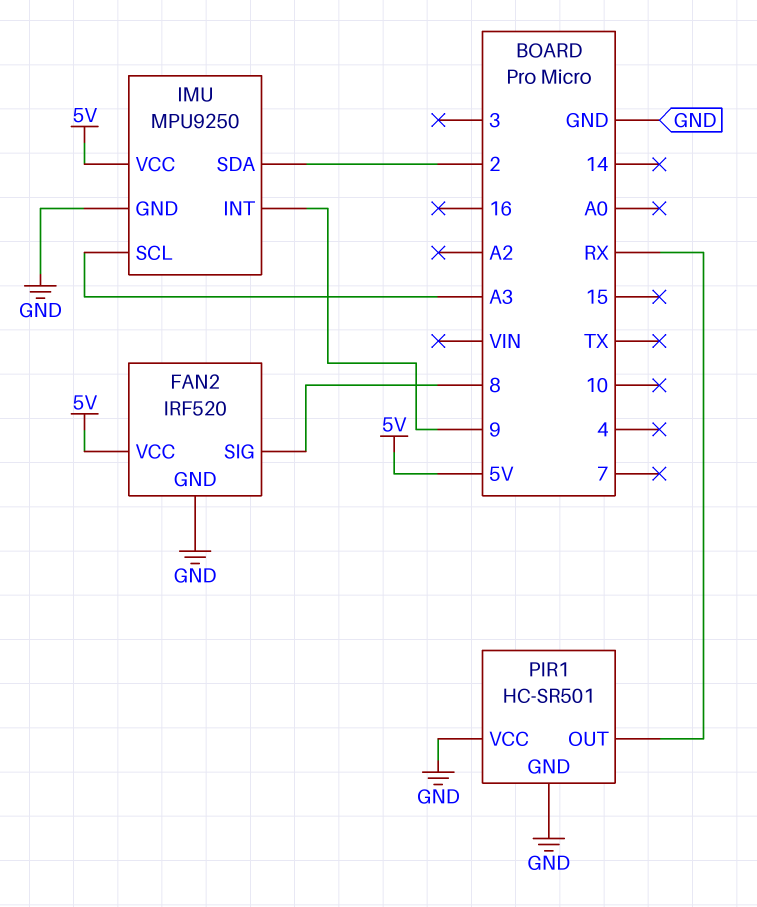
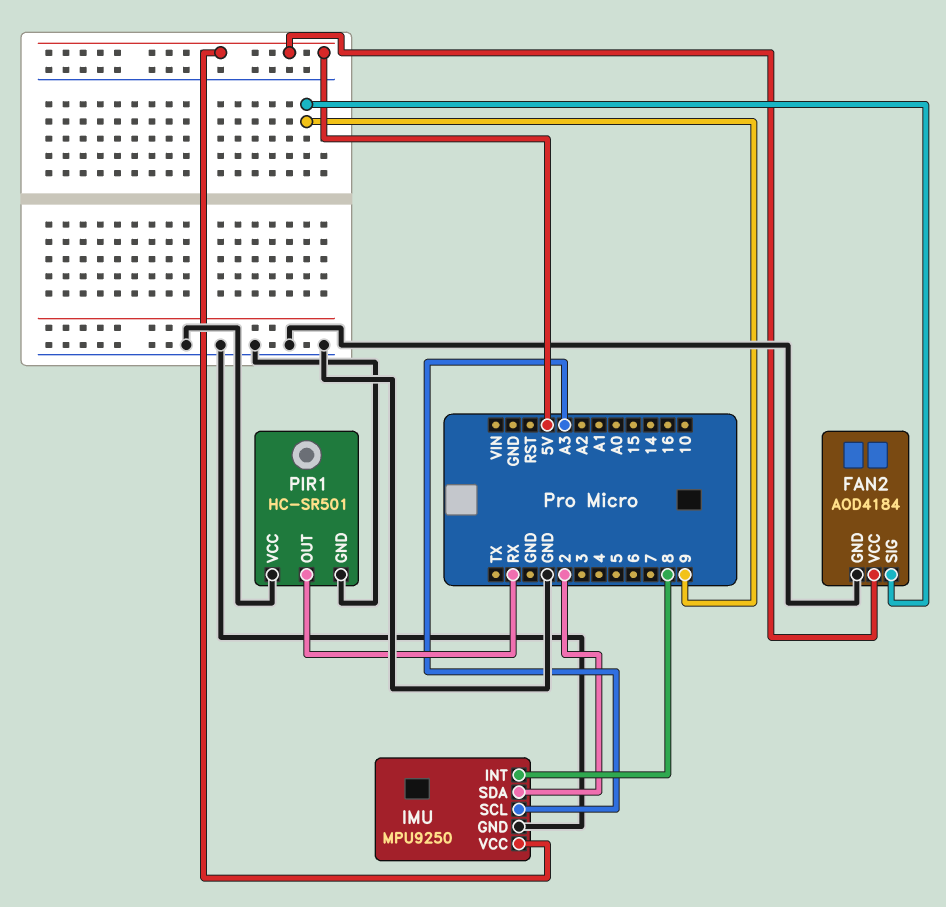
FAN2: IRF520 -> AOD4184
FAN2 pin SIG: 8 -> 9
IMU pin INT: 9 -> 8

